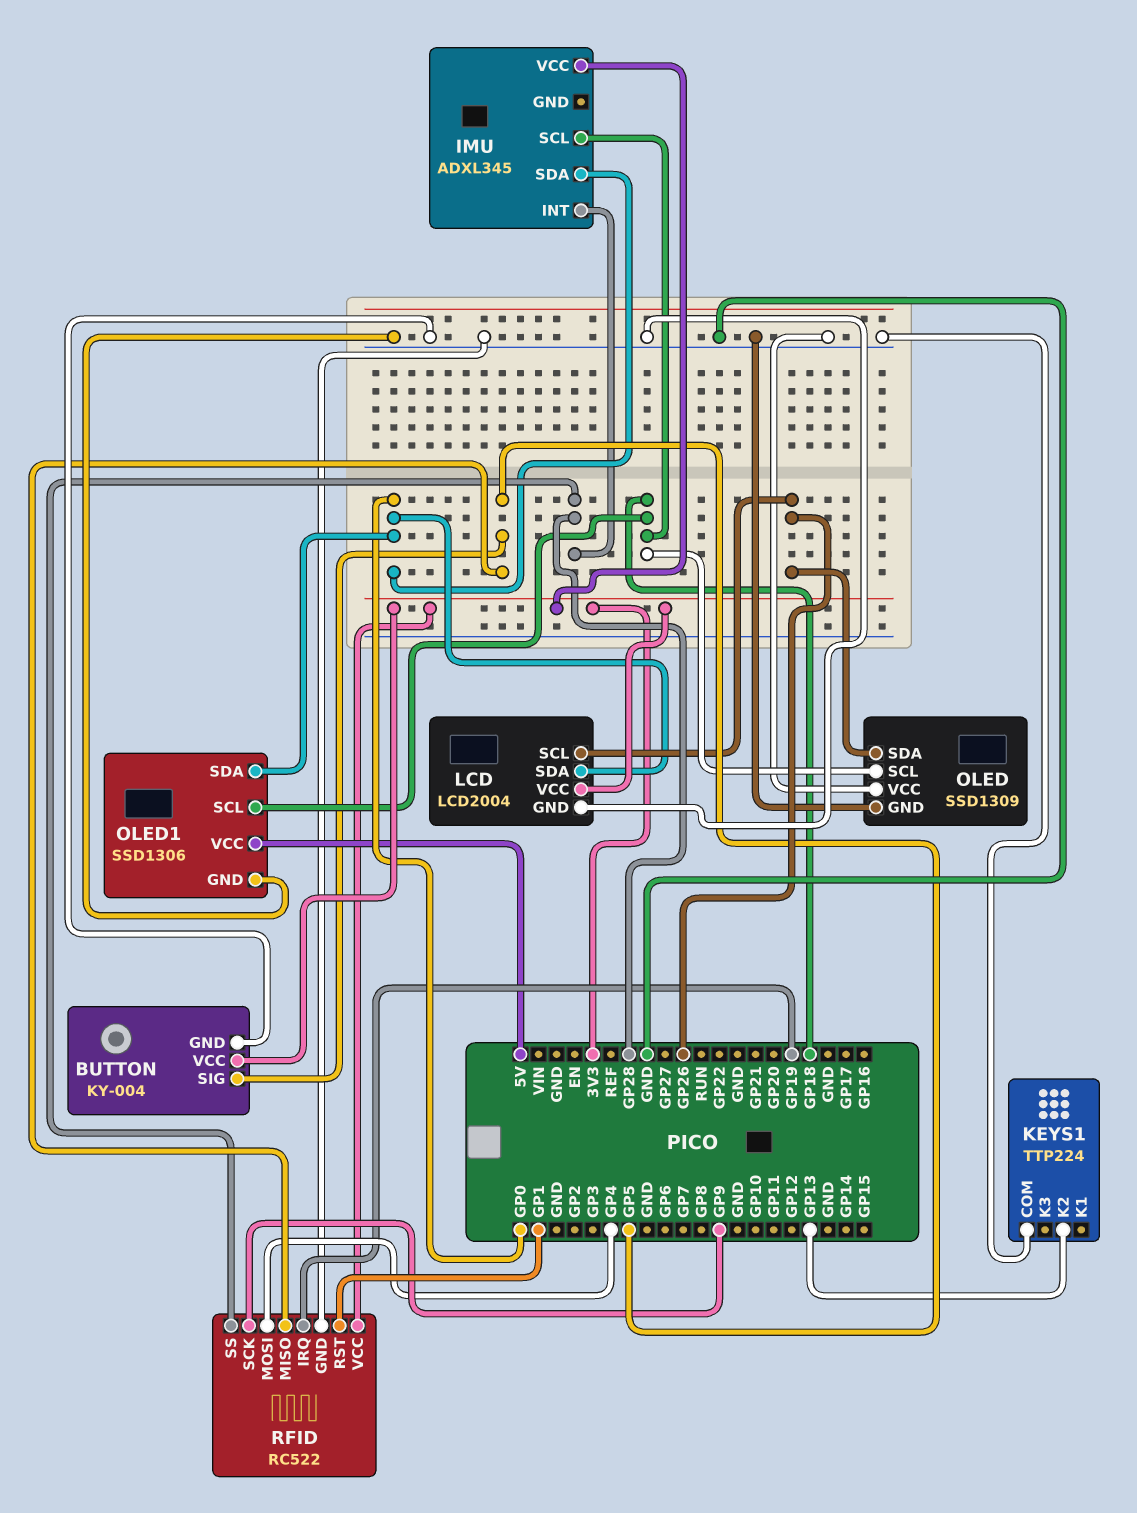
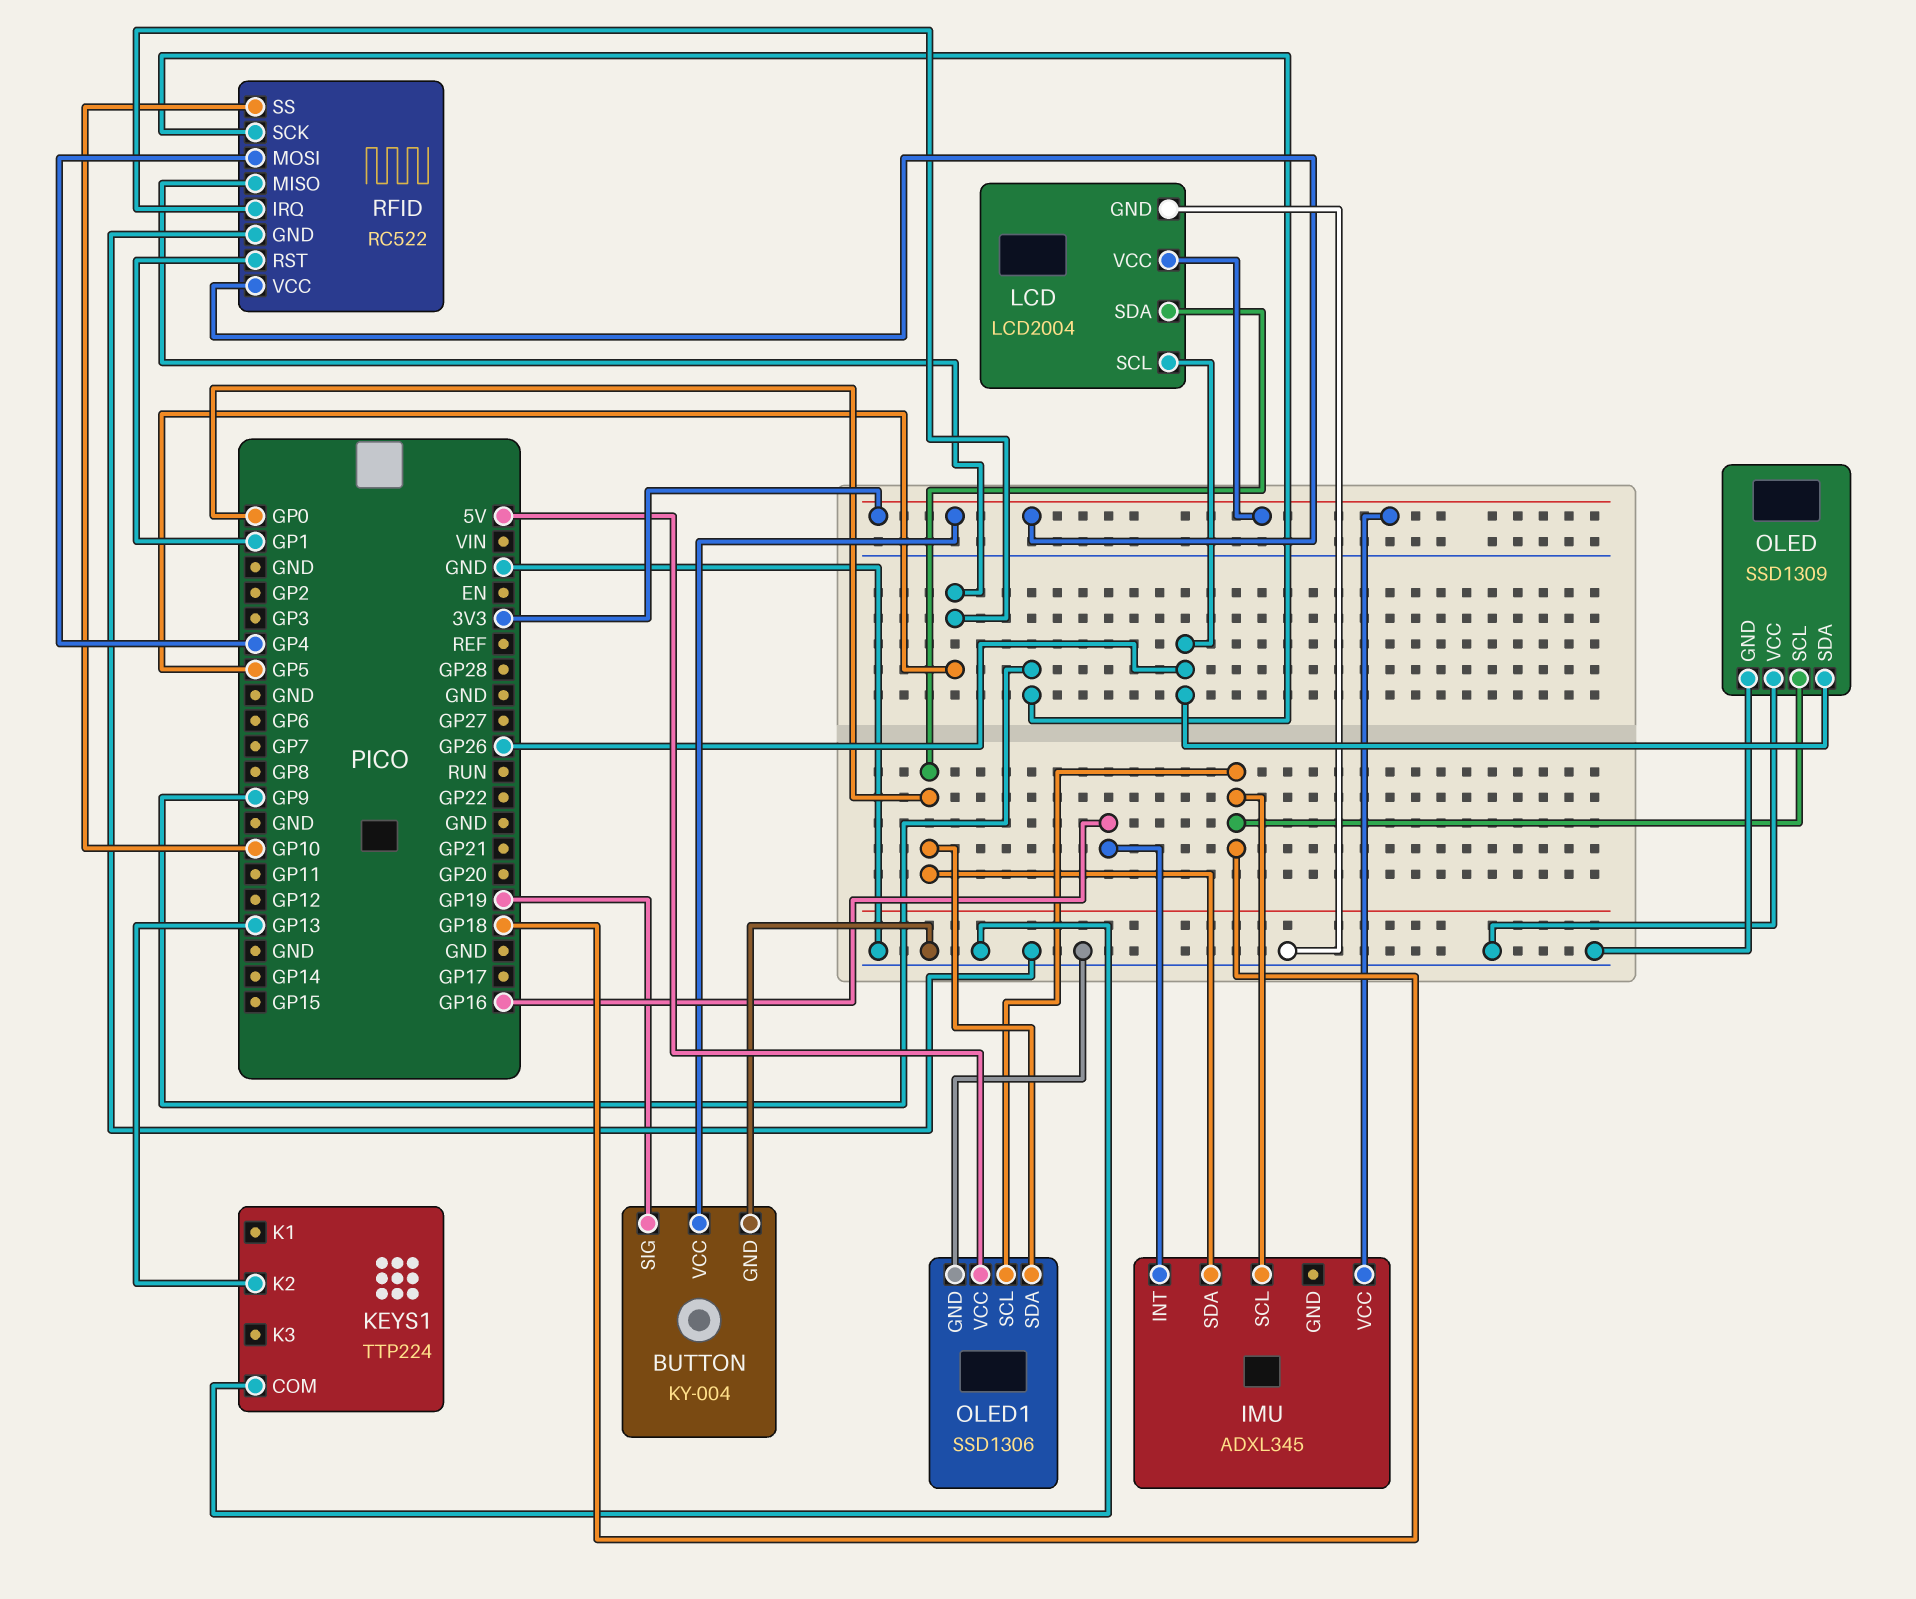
BUTTON pin SIG: GP5 -> GP19
IMU pin INT: GP28 -> GP16
RFID pin IRQ: GP19 -> GP5
RFID pin SS: GP28 -> GP10

